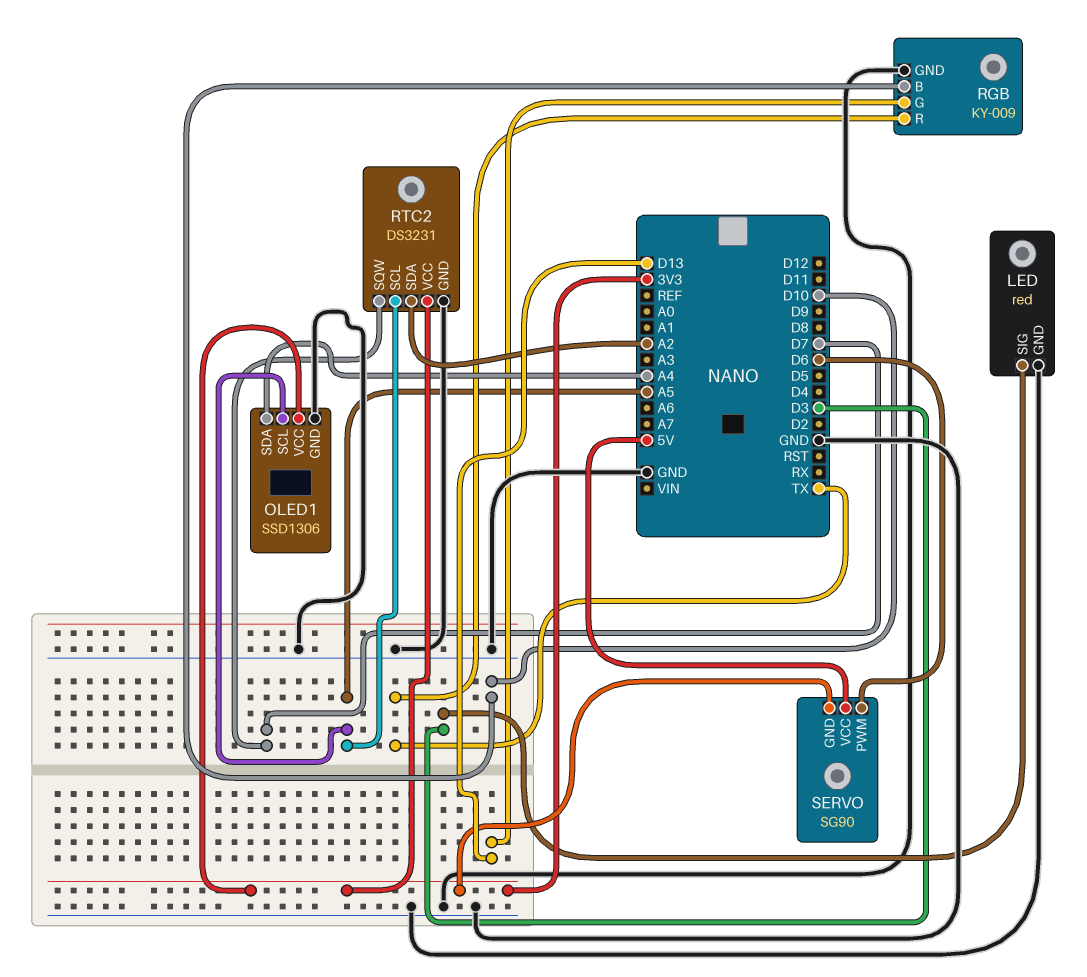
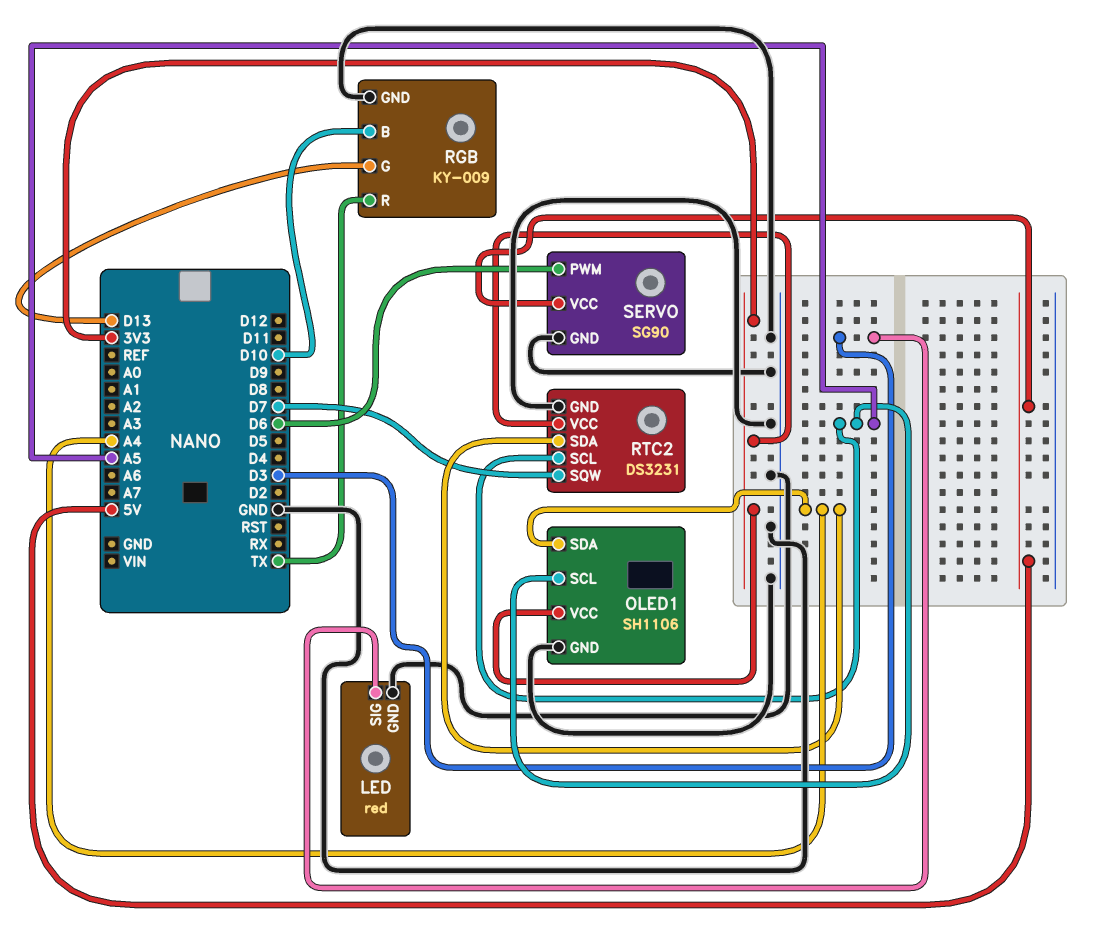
OLED1: SSD1306 -> SH1106
RTC2 pin SDA: A2 -> A4
SERVO pin GND: 3V3 -> GND

